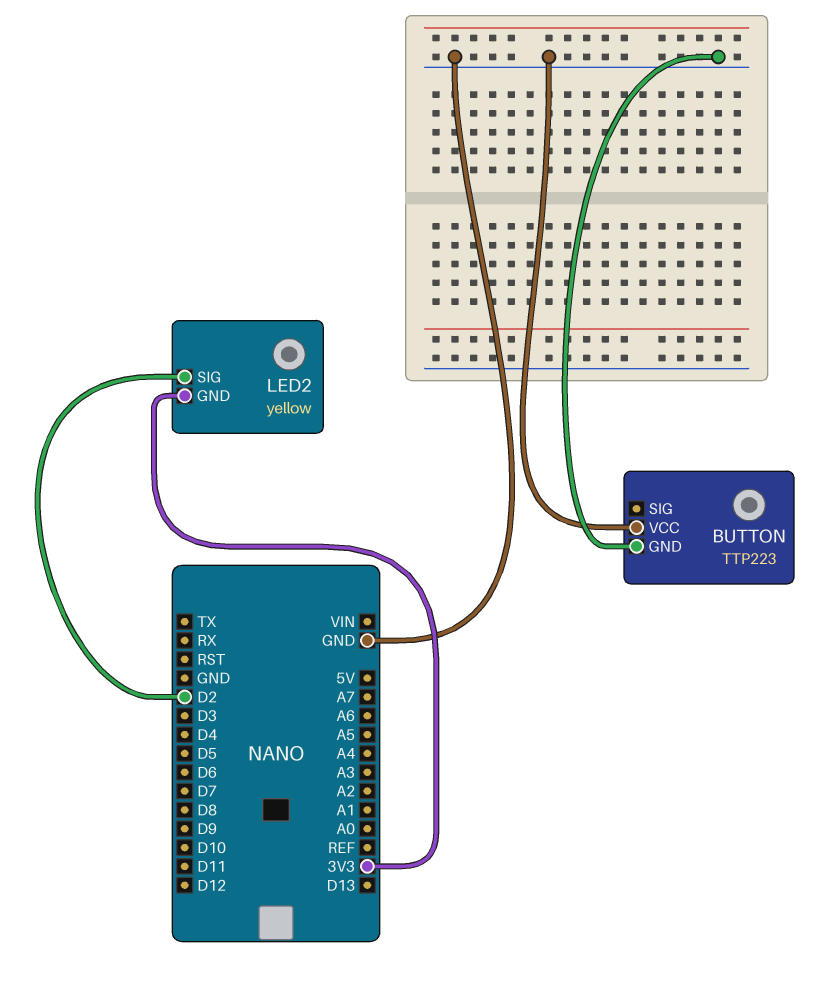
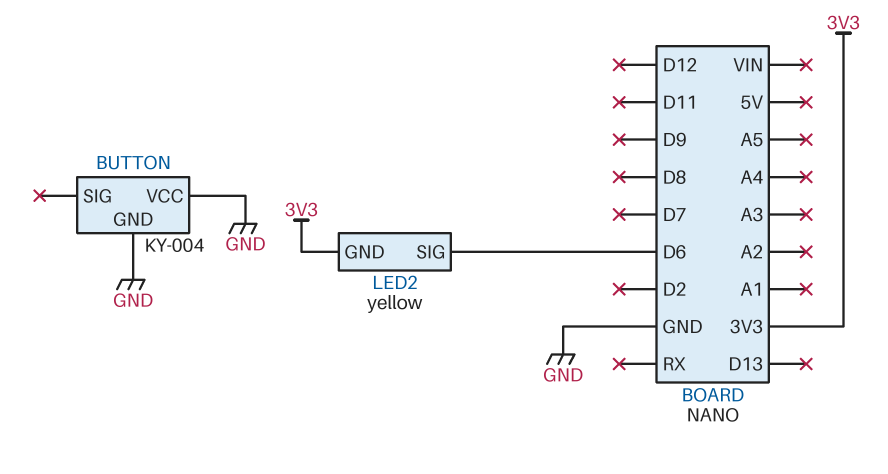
BUTTON: TTP223 -> KY-004
LED2 pin SIG: D2 -> D6

